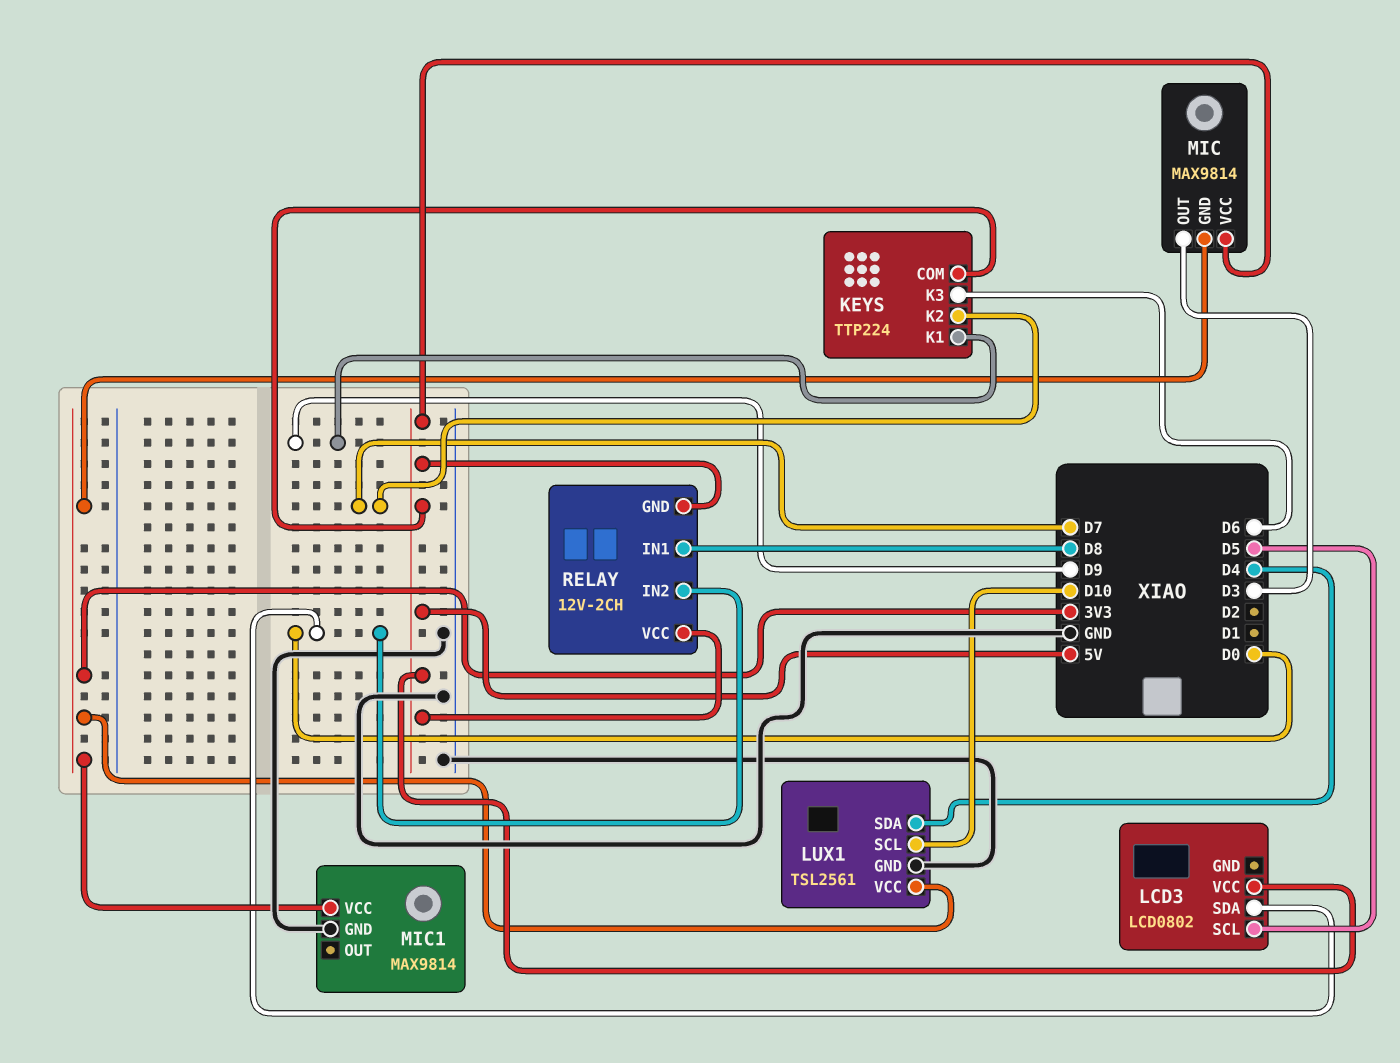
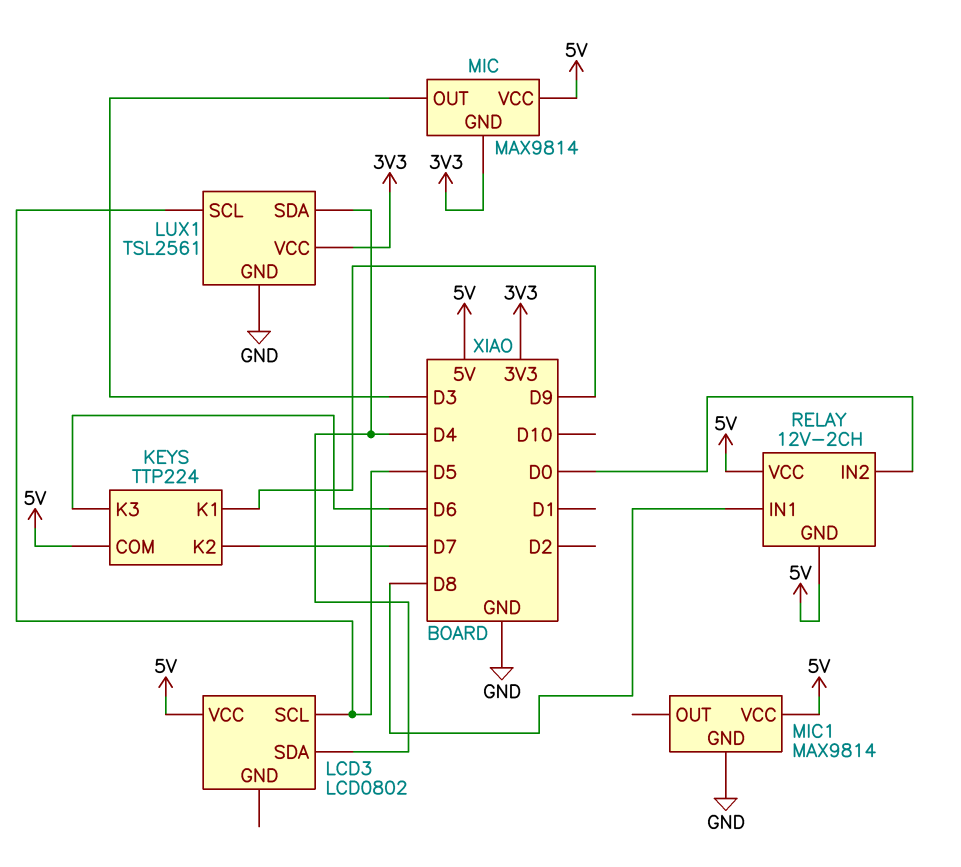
LCD3 pin SDA: D0 -> D4
LUX1 pin SCL: D10 -> D5
MIC1 pin VCC: 3V3 -> 5V

